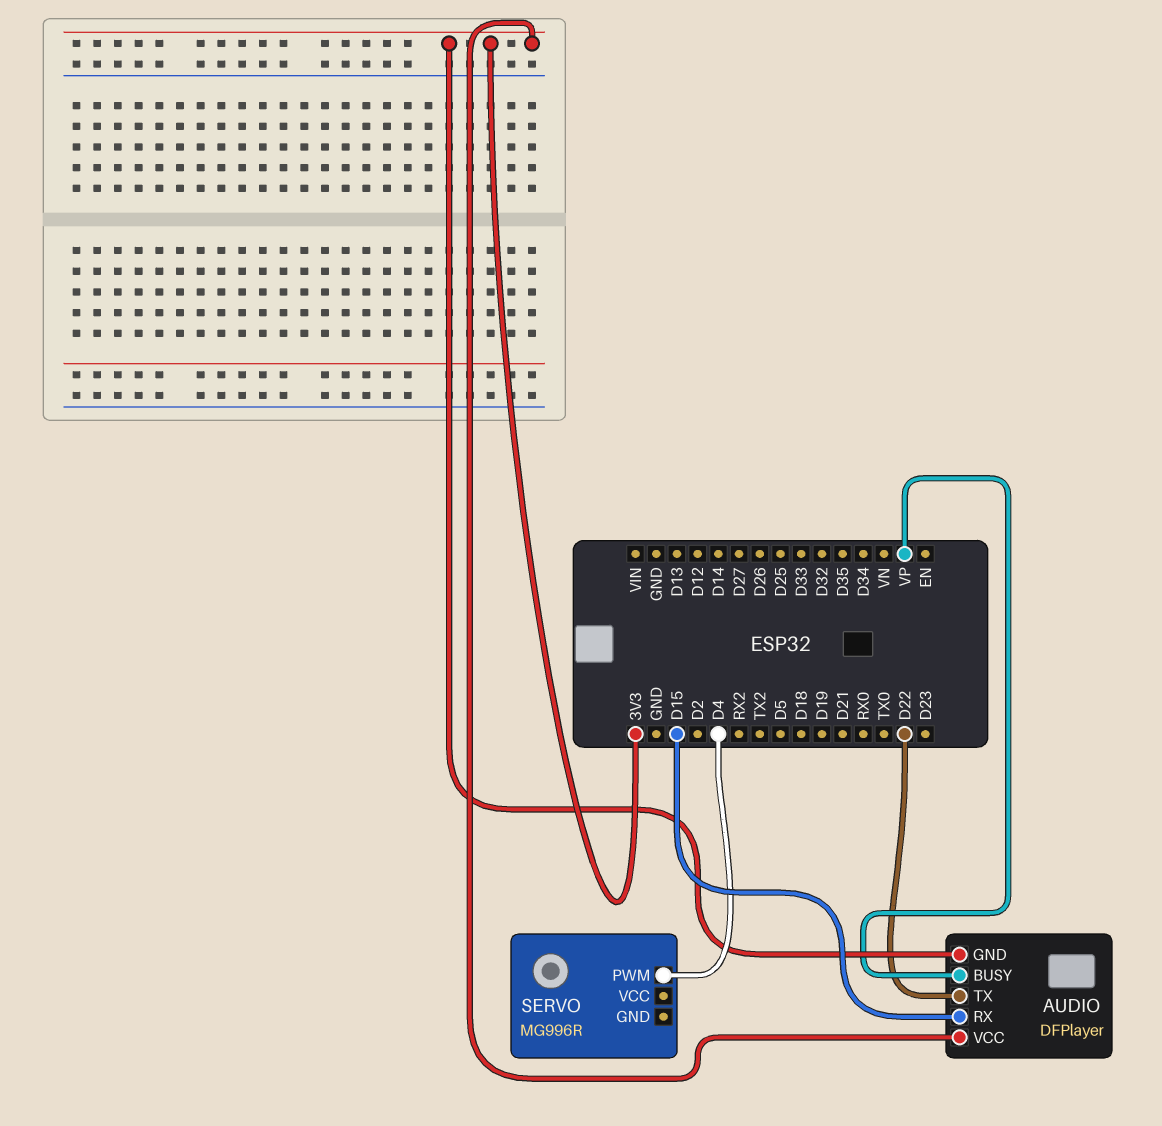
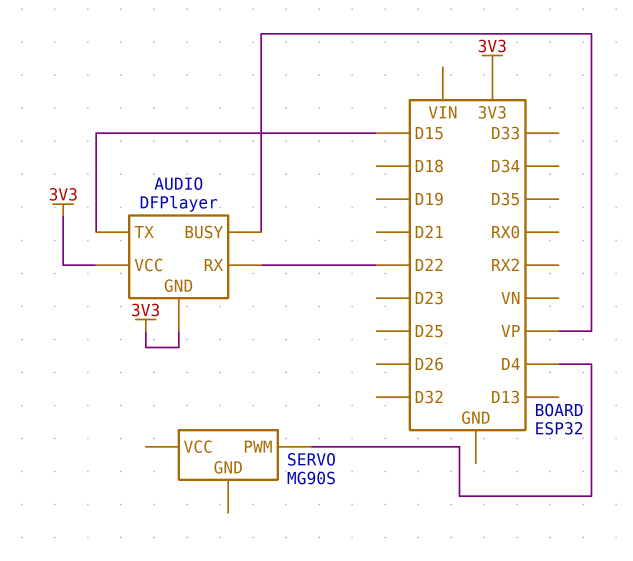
AUDIO pin RX: D15 -> D22
AUDIO pin TX: D22 -> D15
SERVO: MG996R -> MG90S

